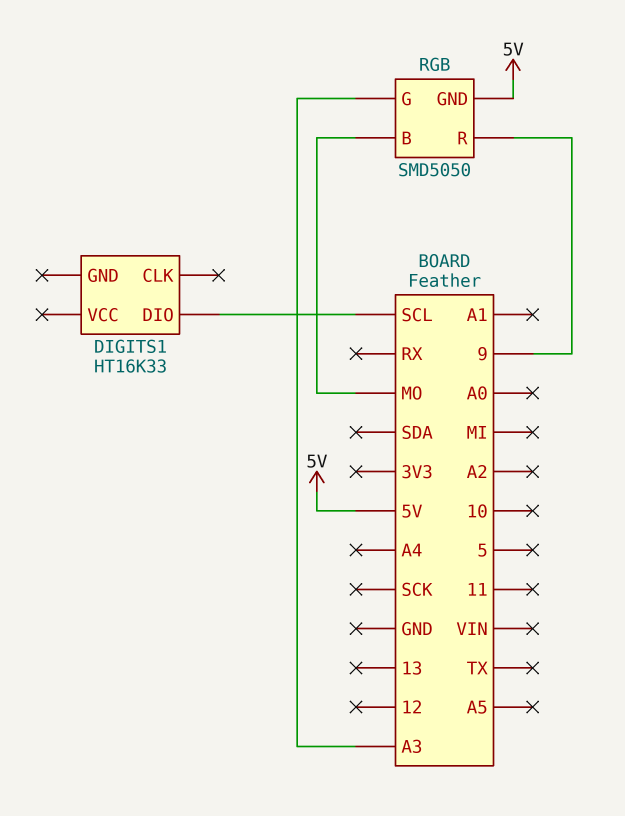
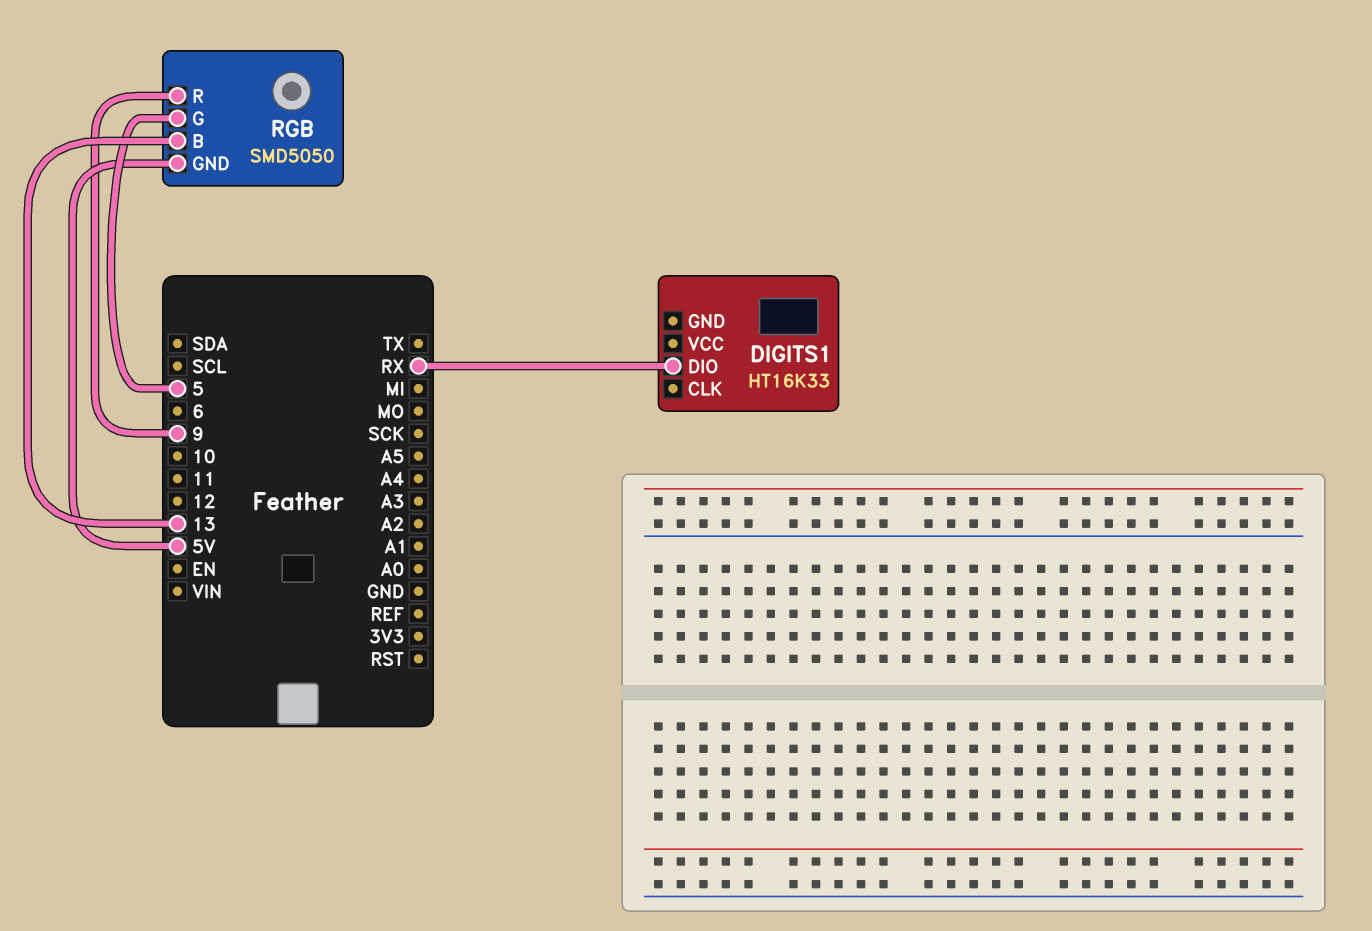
DIGITS1 pin DIO: SCL -> RX
RGB pin B: MO -> 13
RGB pin G: A3 -> 5

